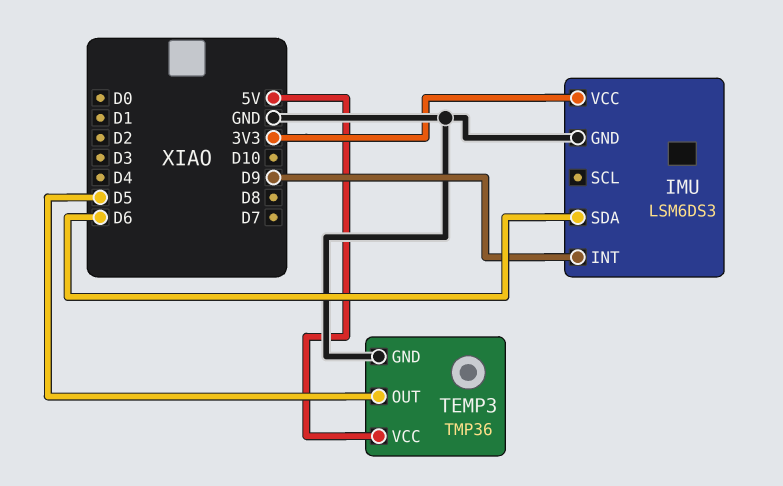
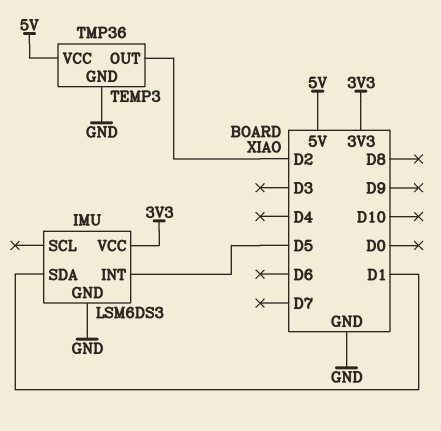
IMU pin INT: D9 -> D5
IMU pin SDA: D6 -> D1
TEMP3 pin OUT: D5 -> D2

